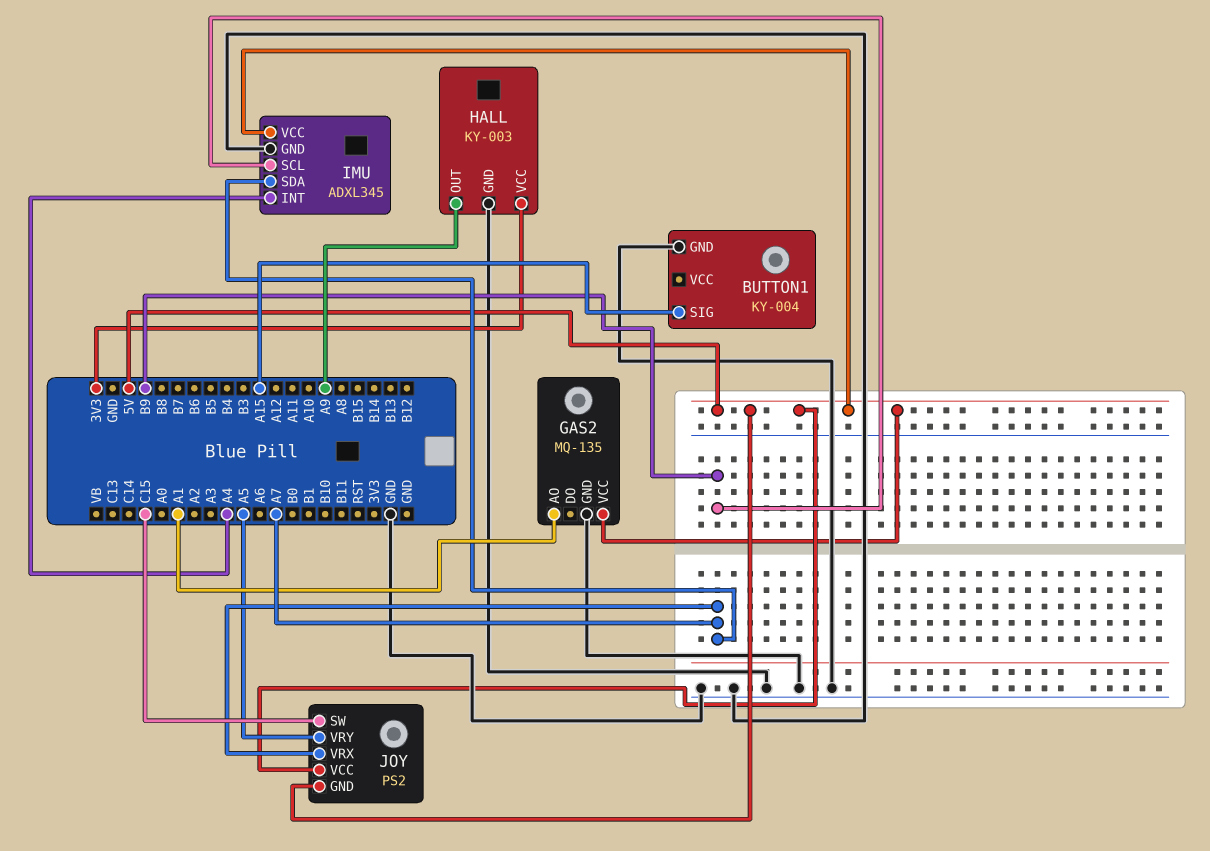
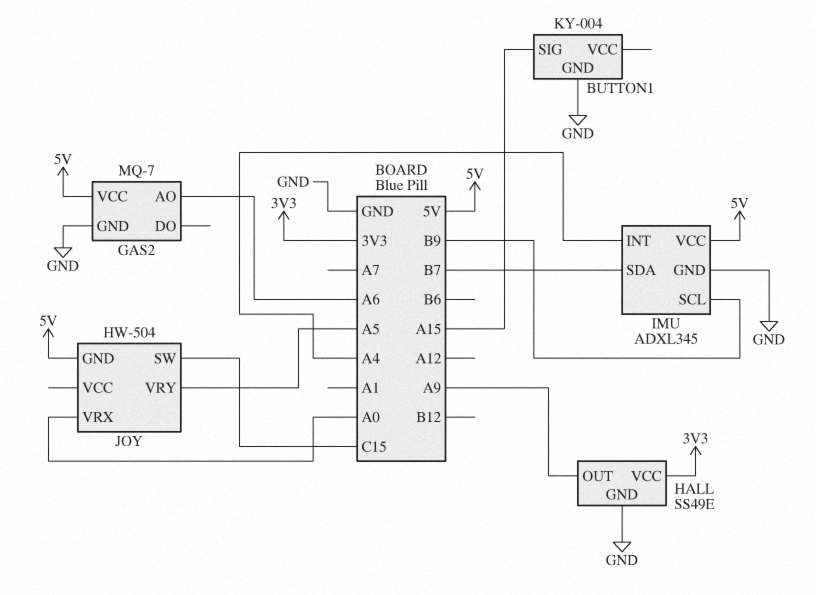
GAS2: MQ-135 -> MQ-7
GAS2 pin AO: A1 -> A6
HALL: KY-003 -> SS49E
IMU pin SDA: A7 -> B7
JOY: PS2 -> HW-504
JOY pin VCC: 5V -> none
JOY pin VRX: A7 -> A0

